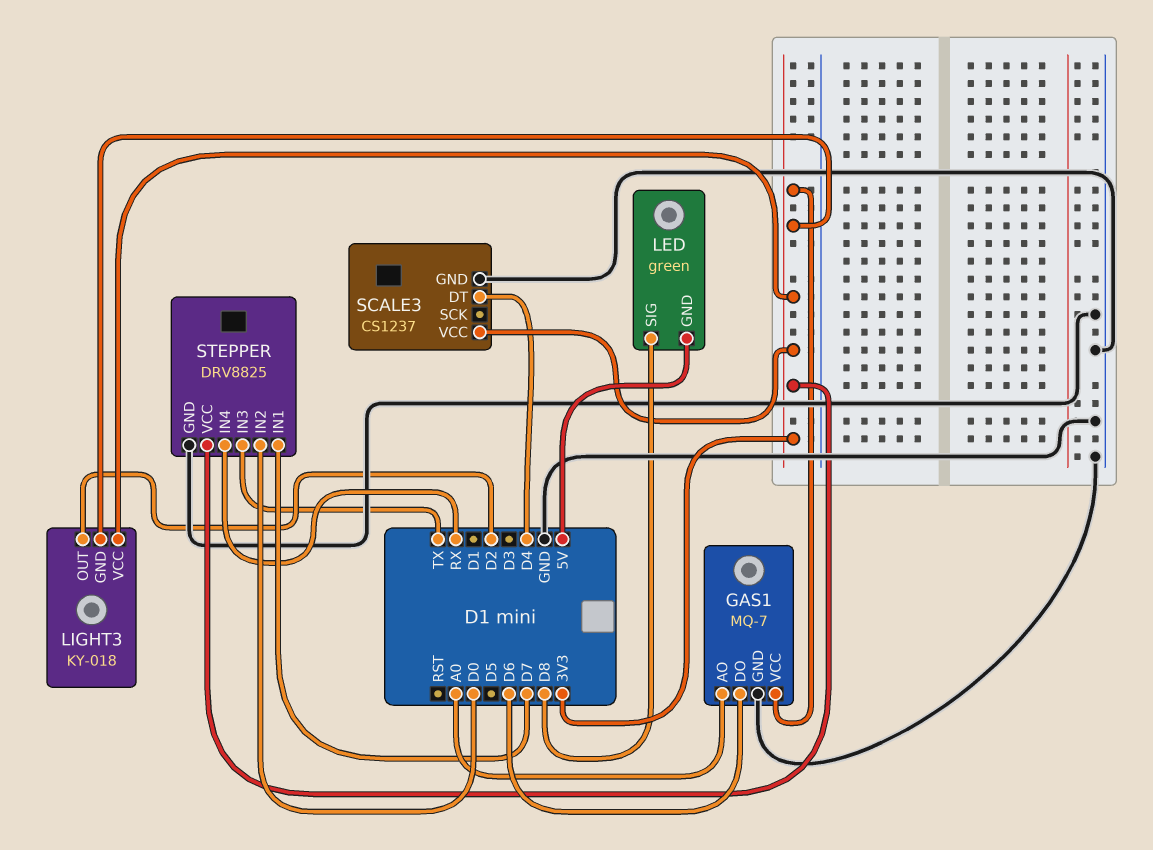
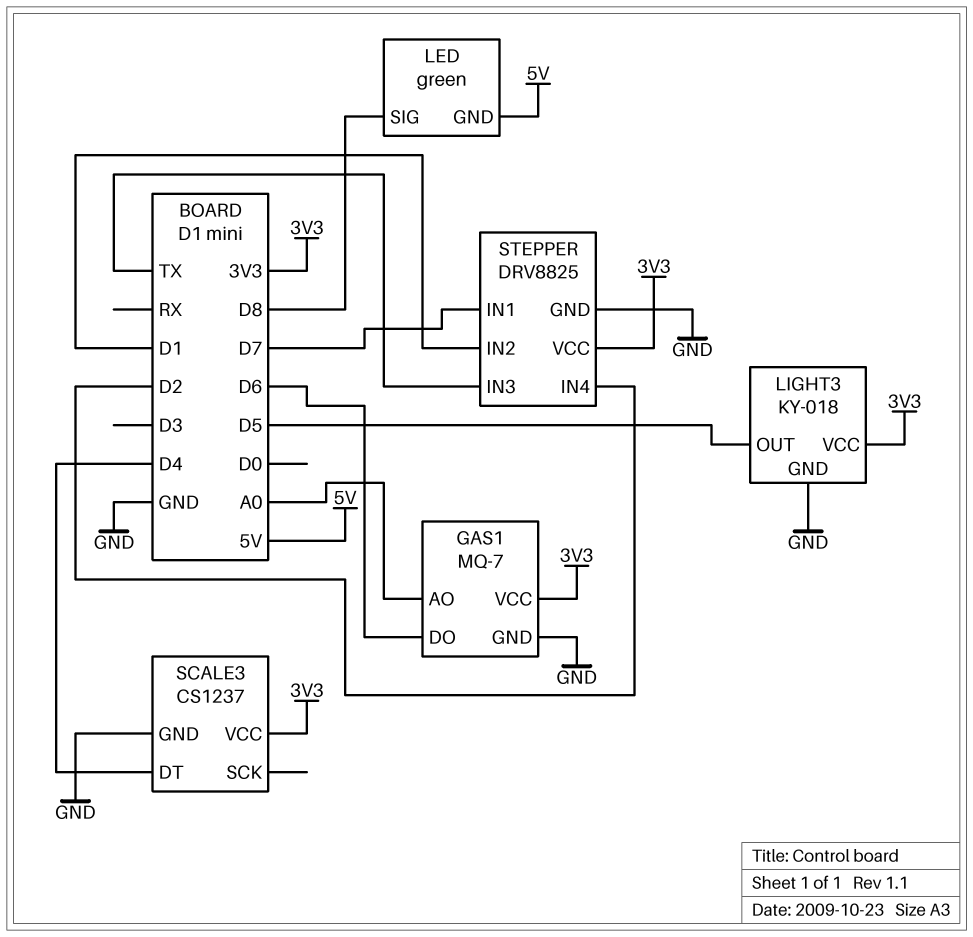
LIGHT3 pin GND: 3V3 -> GND
LIGHT3 pin OUT: D2 -> D5
STEPPER pin IN2: D0 -> D1
STEPPER pin IN4: RX -> D2

